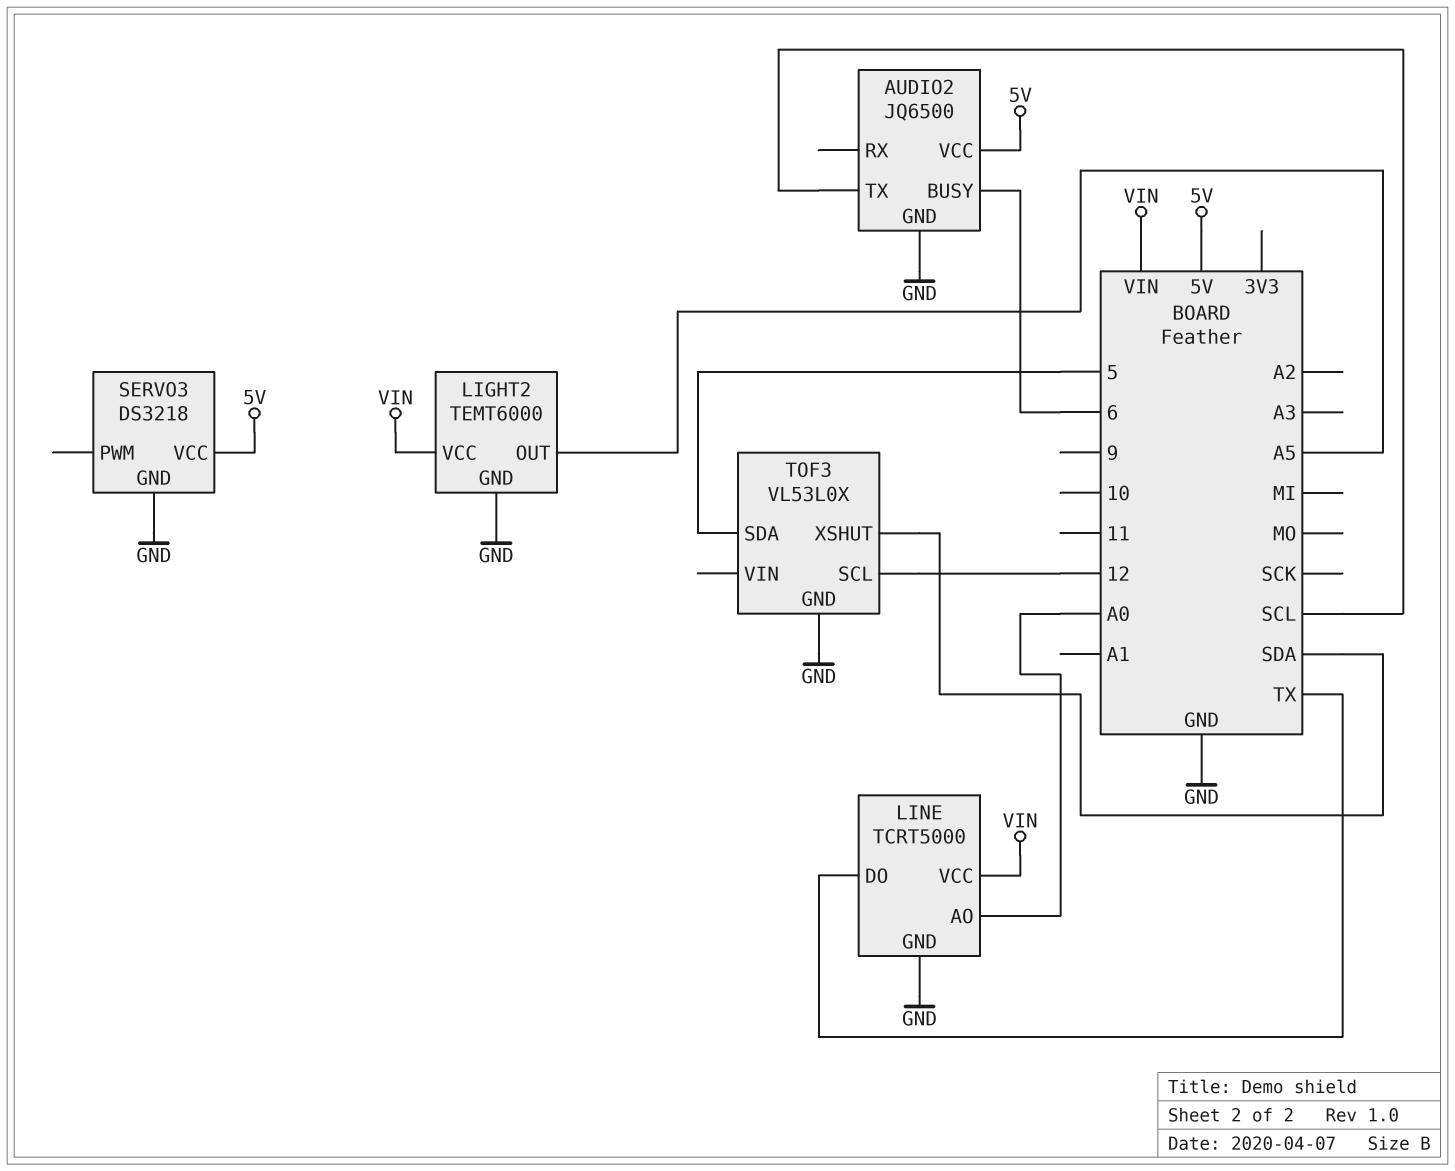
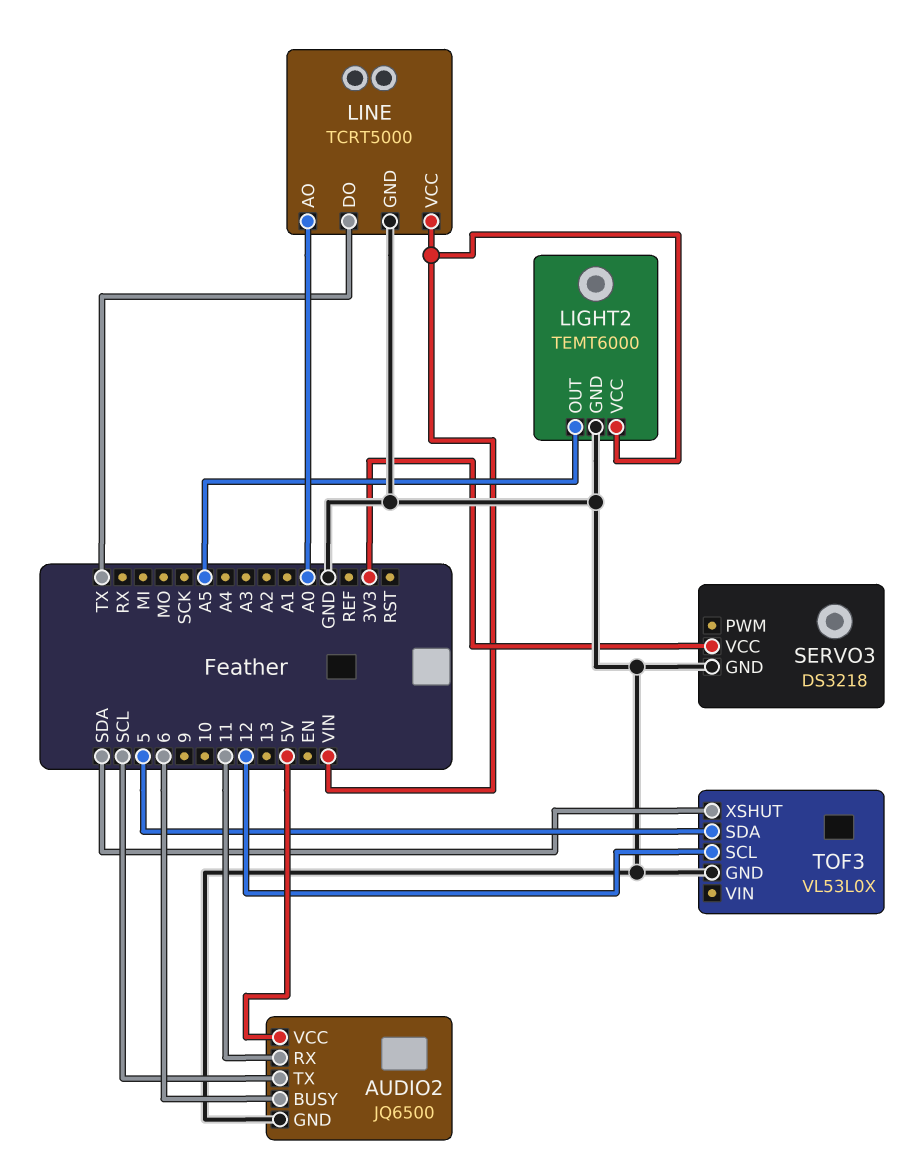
AUDIO2 pin RX: none -> 11
SERVO3 pin VCC: 5V -> 3V3

